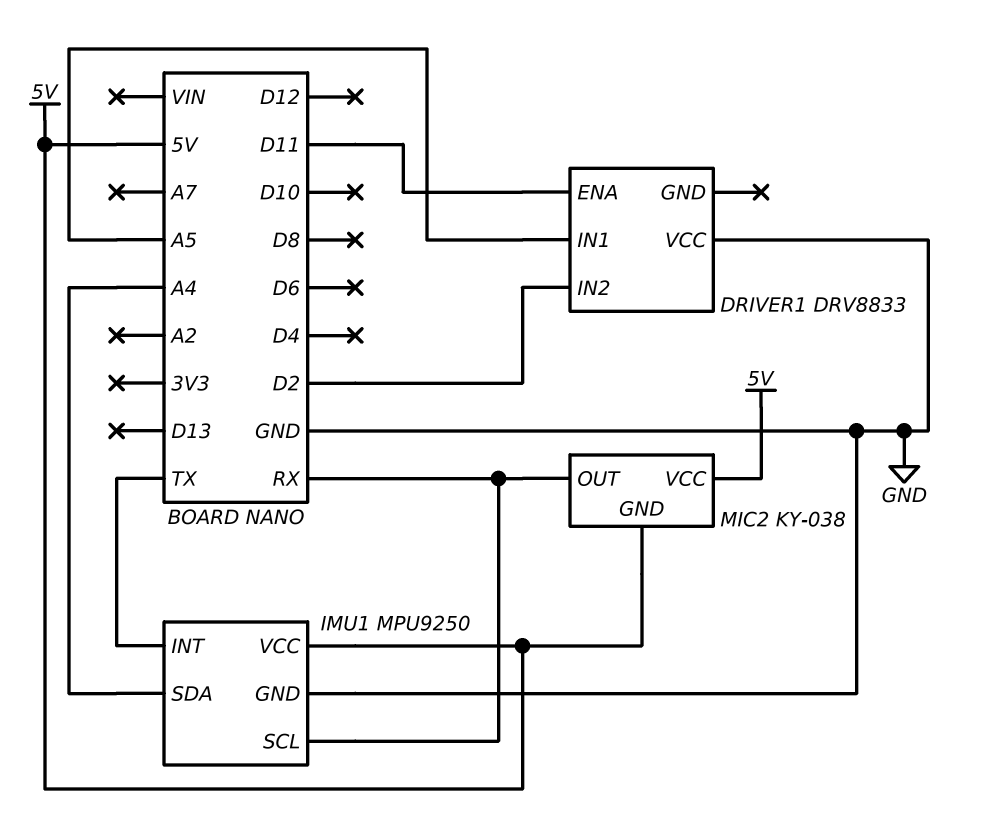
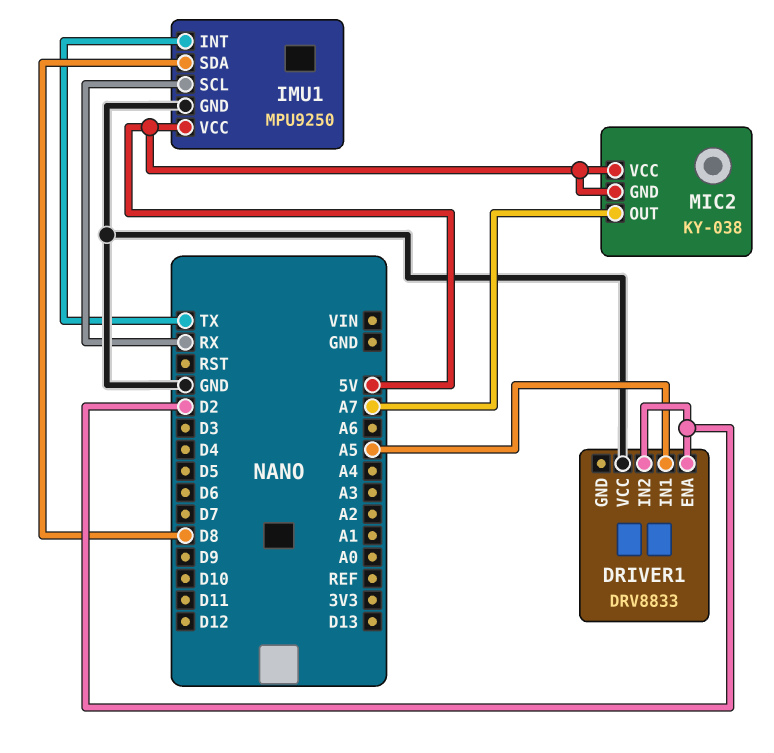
DRIVER1 pin ENA: D11 -> D2
IMU1 pin SDA: A4 -> D8
MIC2 pin OUT: RX -> A7

